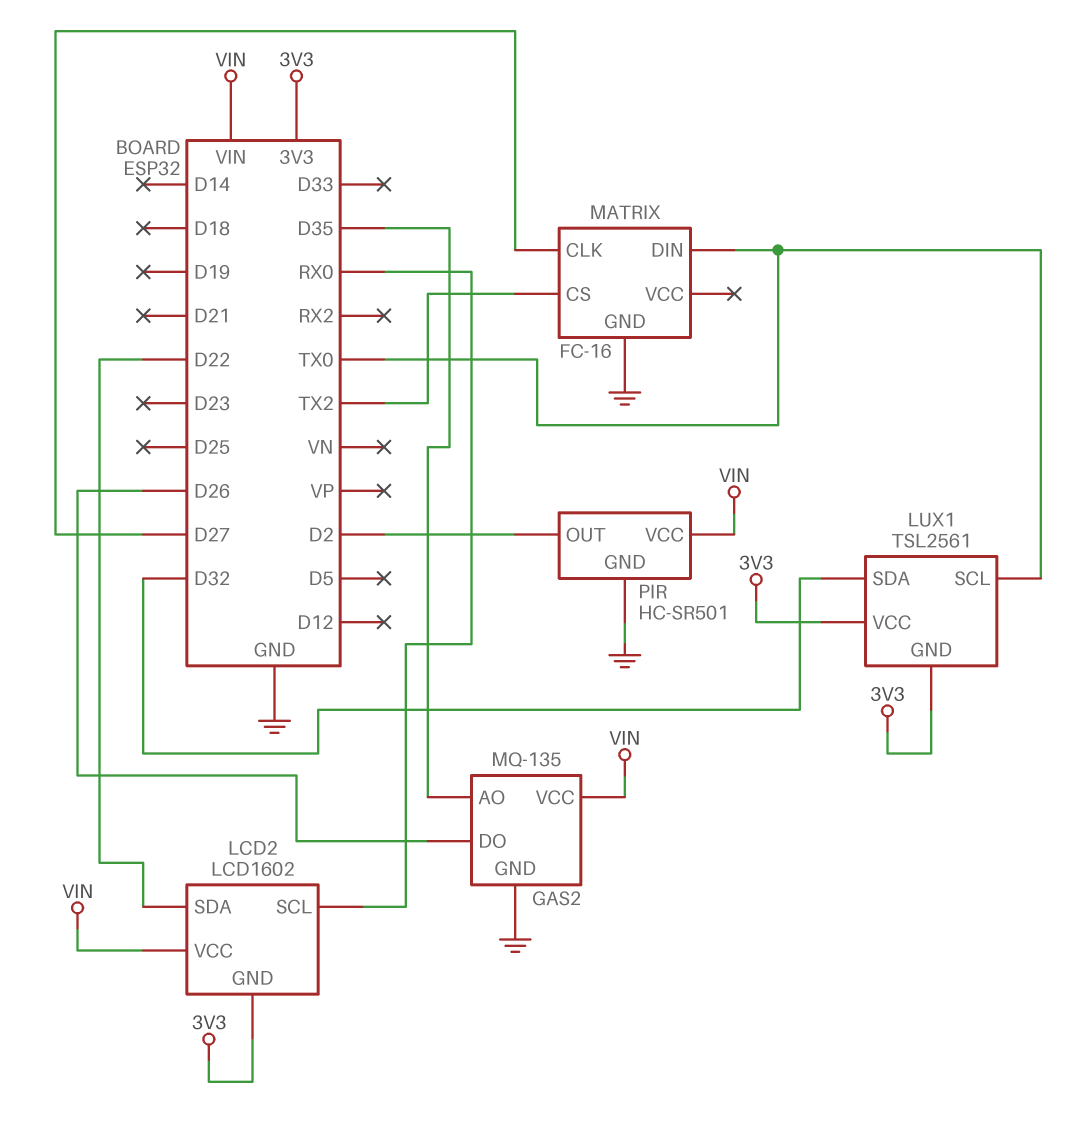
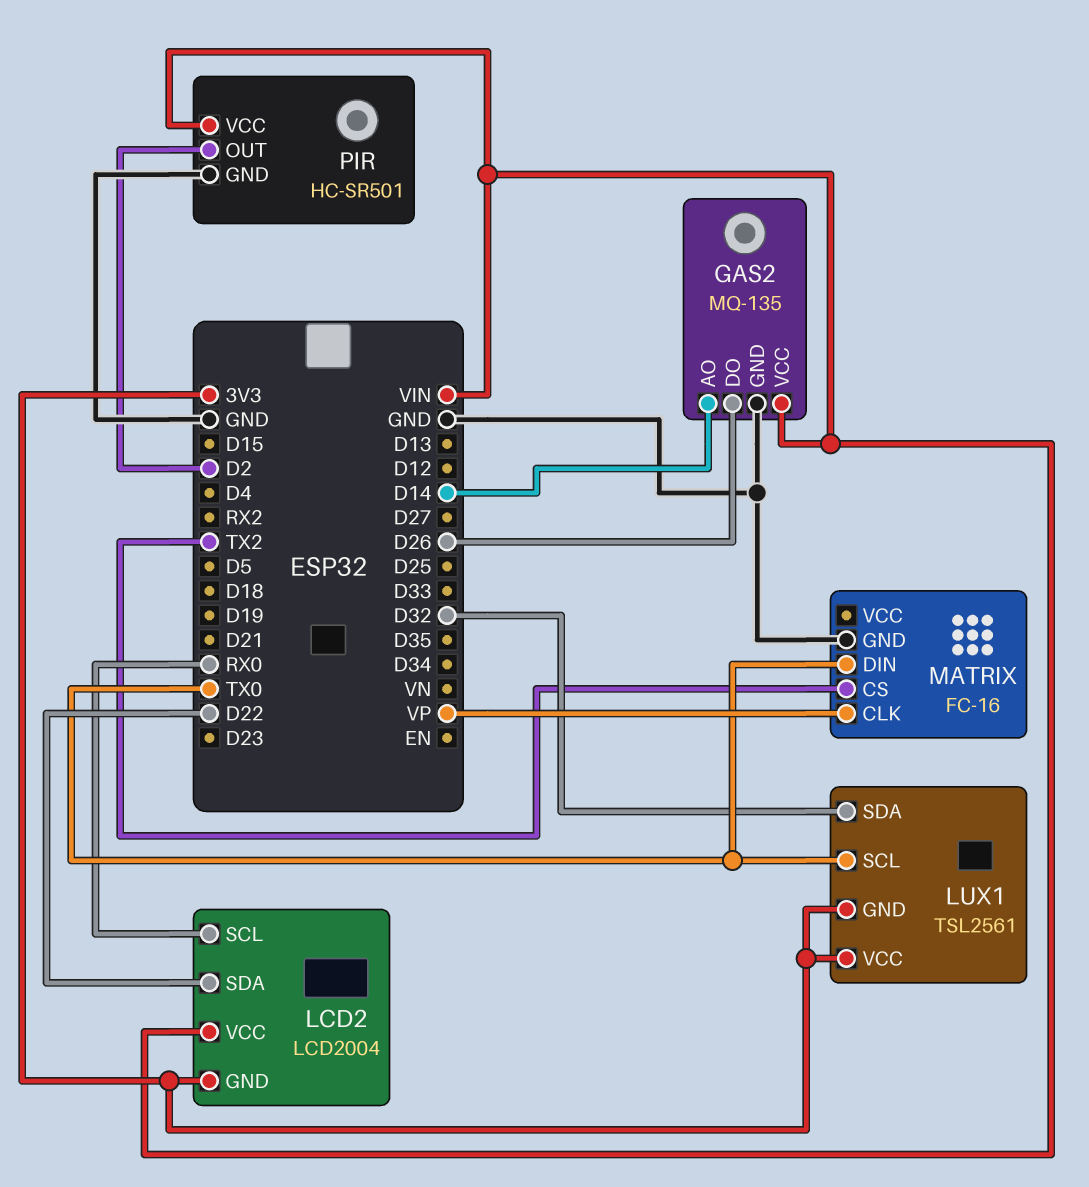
GAS2 pin AO: D35 -> D14
LCD2: LCD1602 -> LCD2004
MATRIX pin CLK: D27 -> VP

